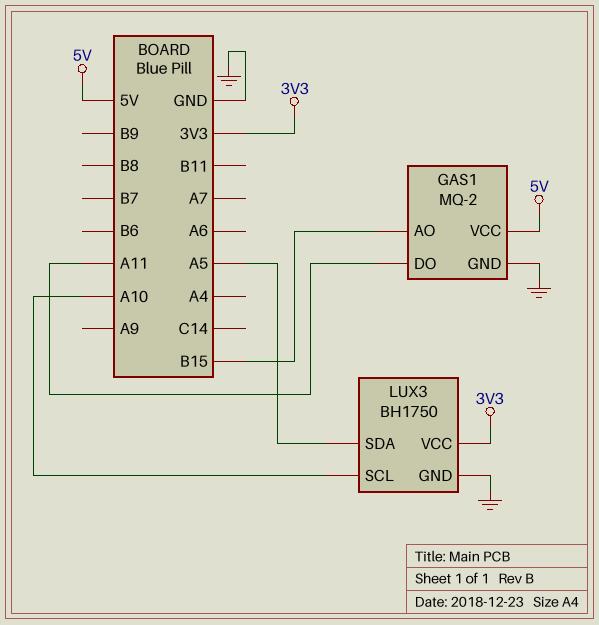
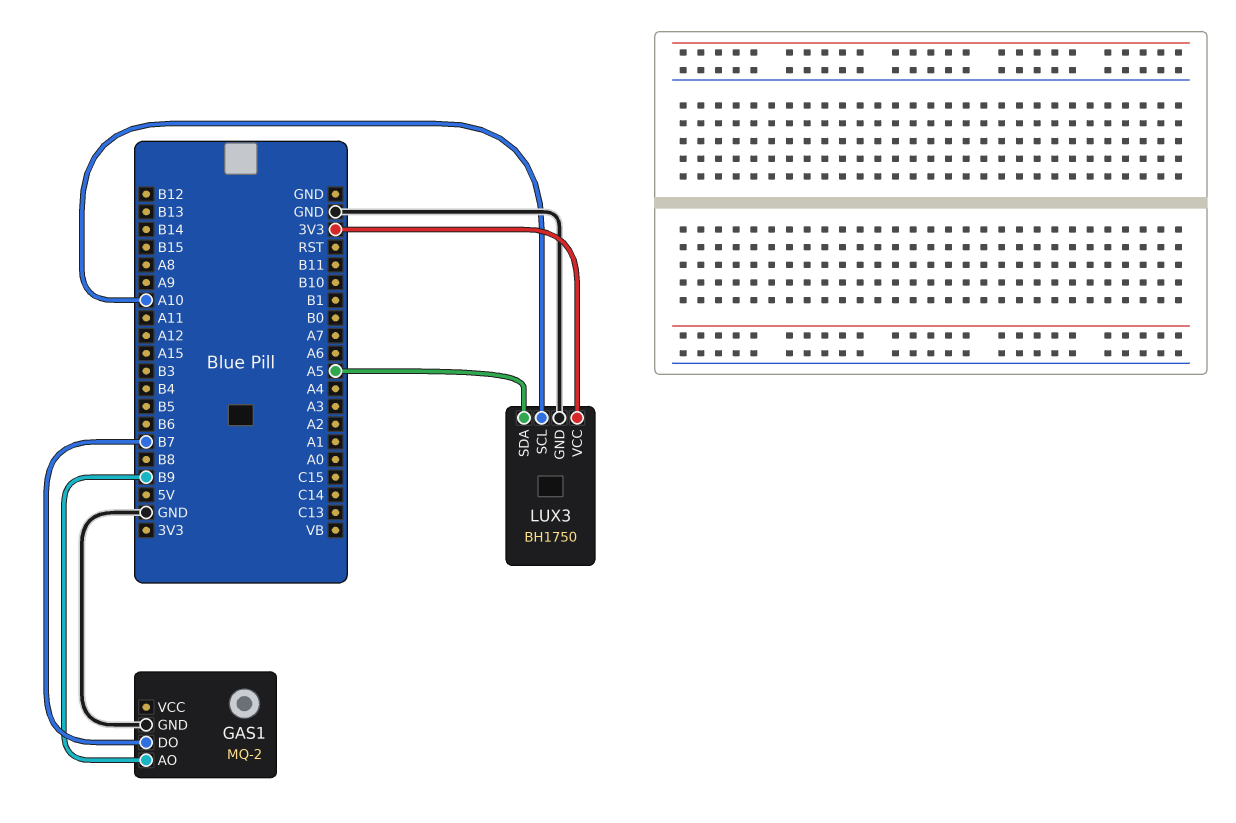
GAS1 pin AO: B15 -> B9
GAS1 pin DO: A11 -> B7
GAS1 pin VCC: 5V -> none

